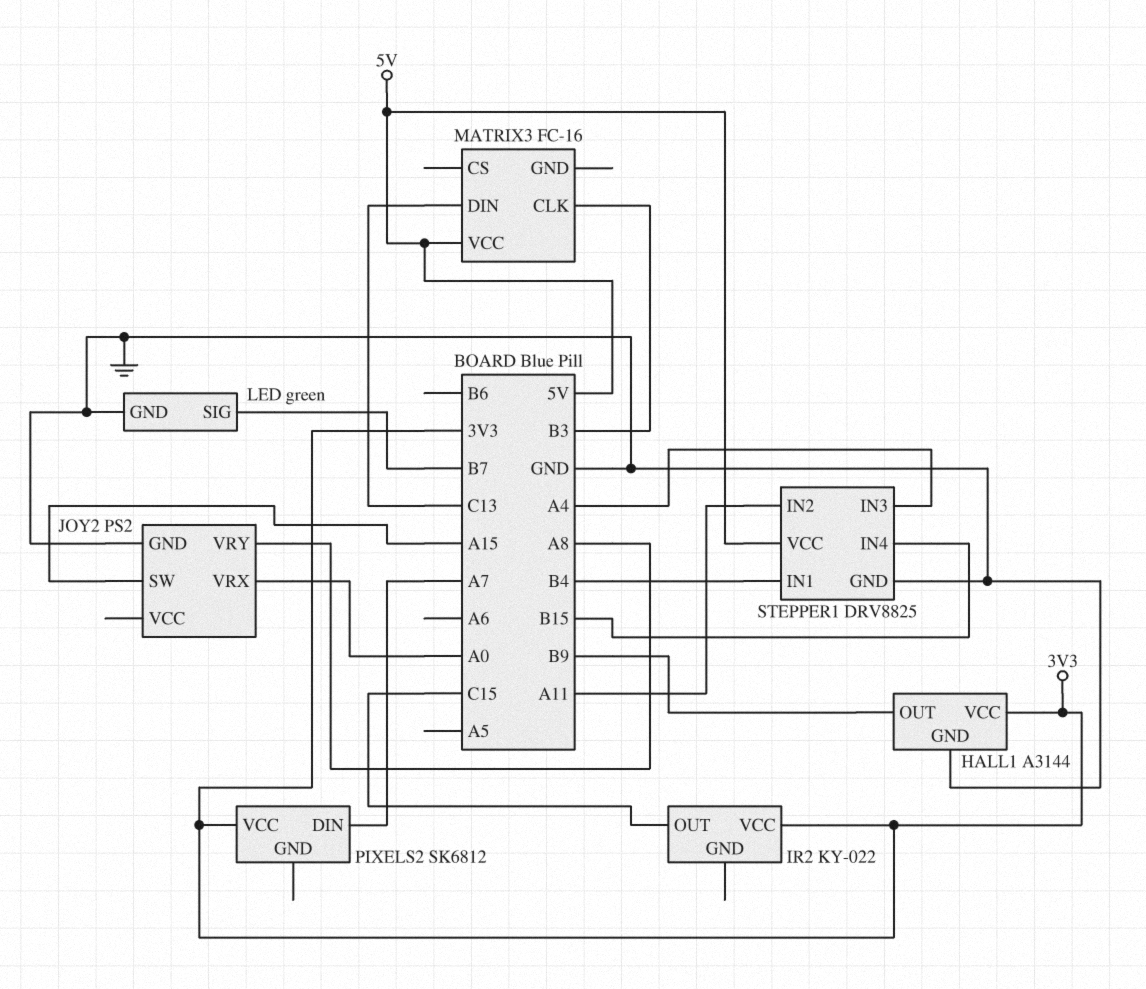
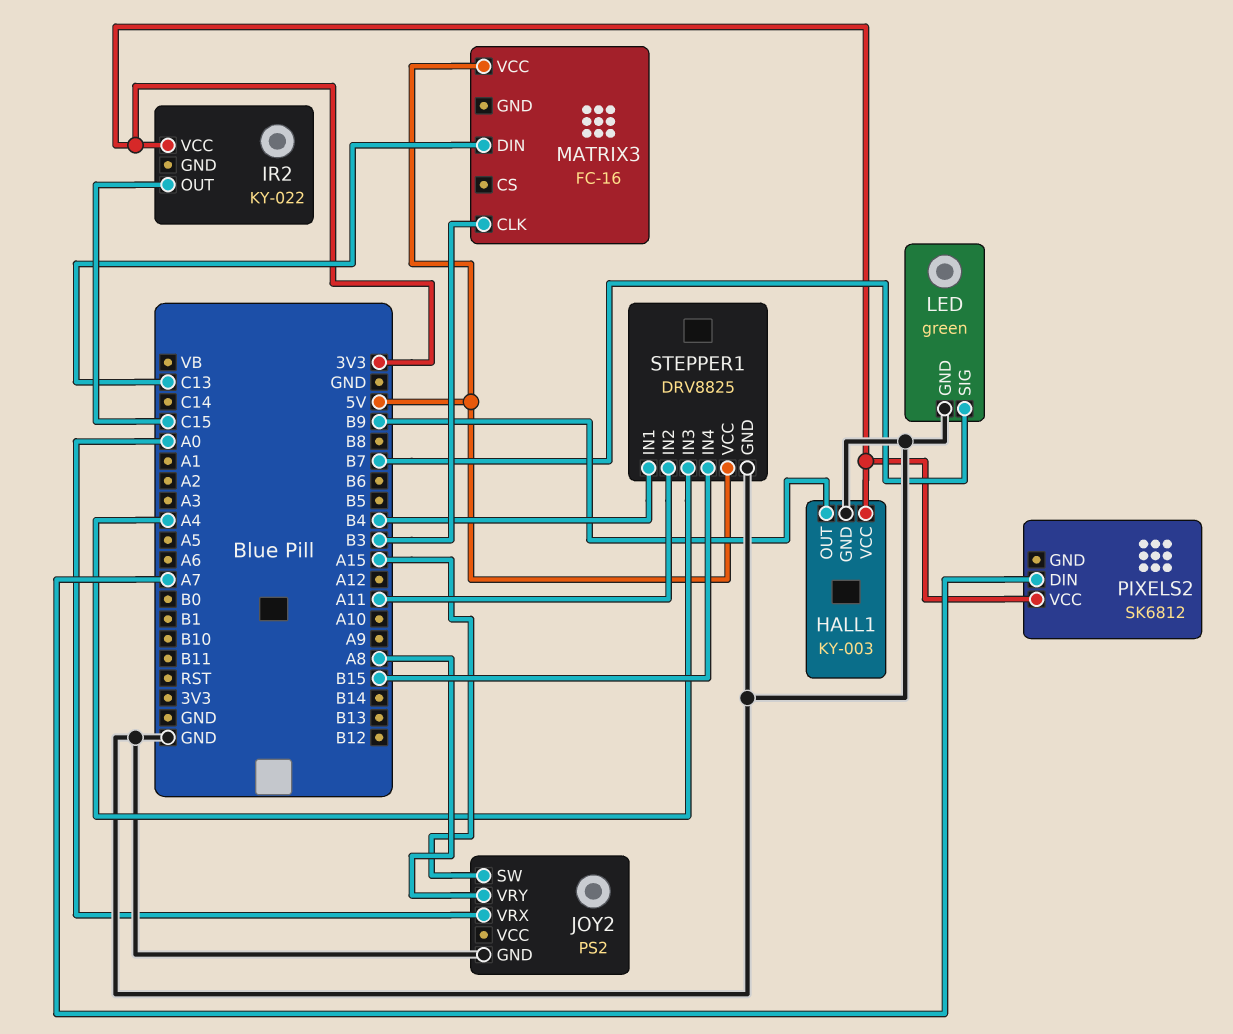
HALL1: A3144 -> KY-003

